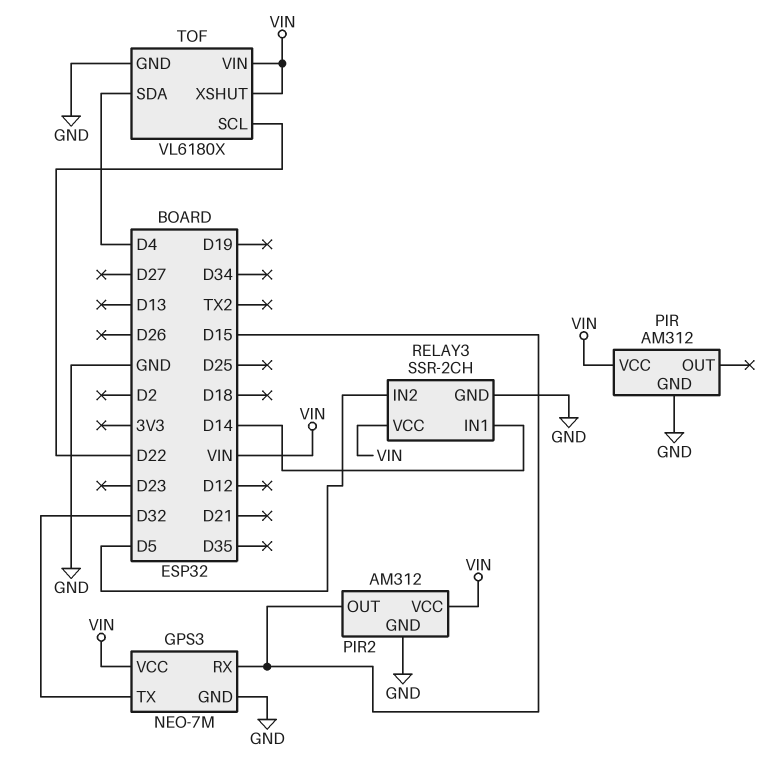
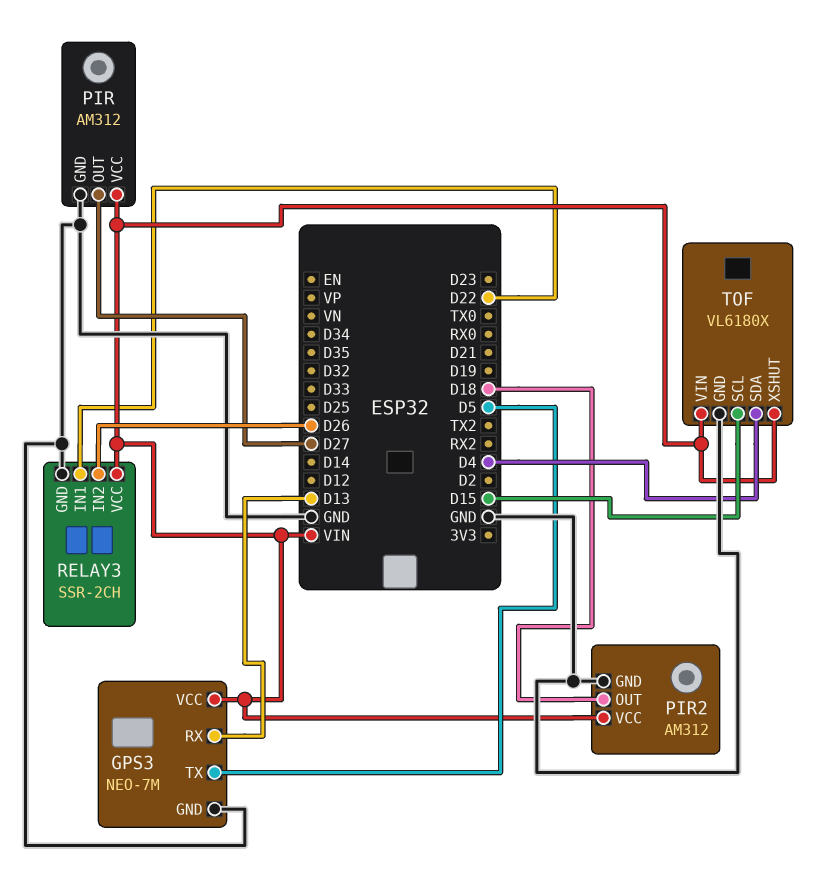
GPS3 pin RX: D15 -> D13
GPS3 pin TX: D32 -> D5
PIR pin OUT: none -> D27
PIR2 pin OUT: D15 -> D18
RELAY3 pin IN1: D14 -> D22
RELAY3 pin IN2: D5 -> D26
TOF pin SCL: D22 -> D15

